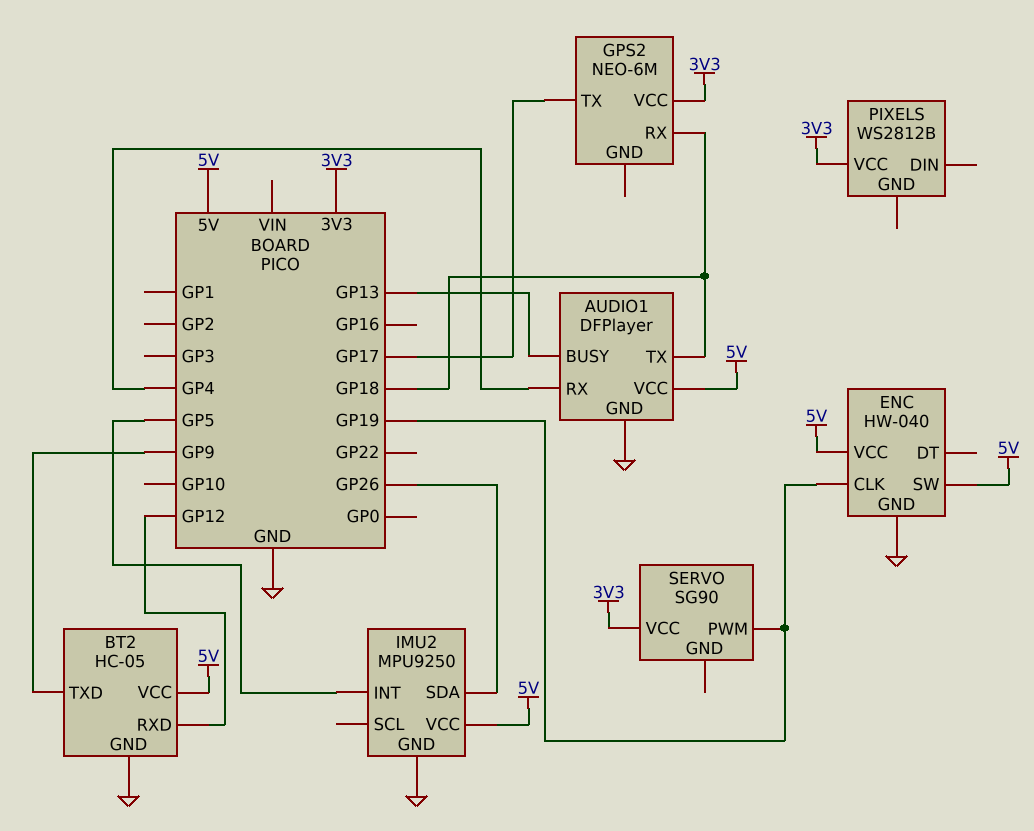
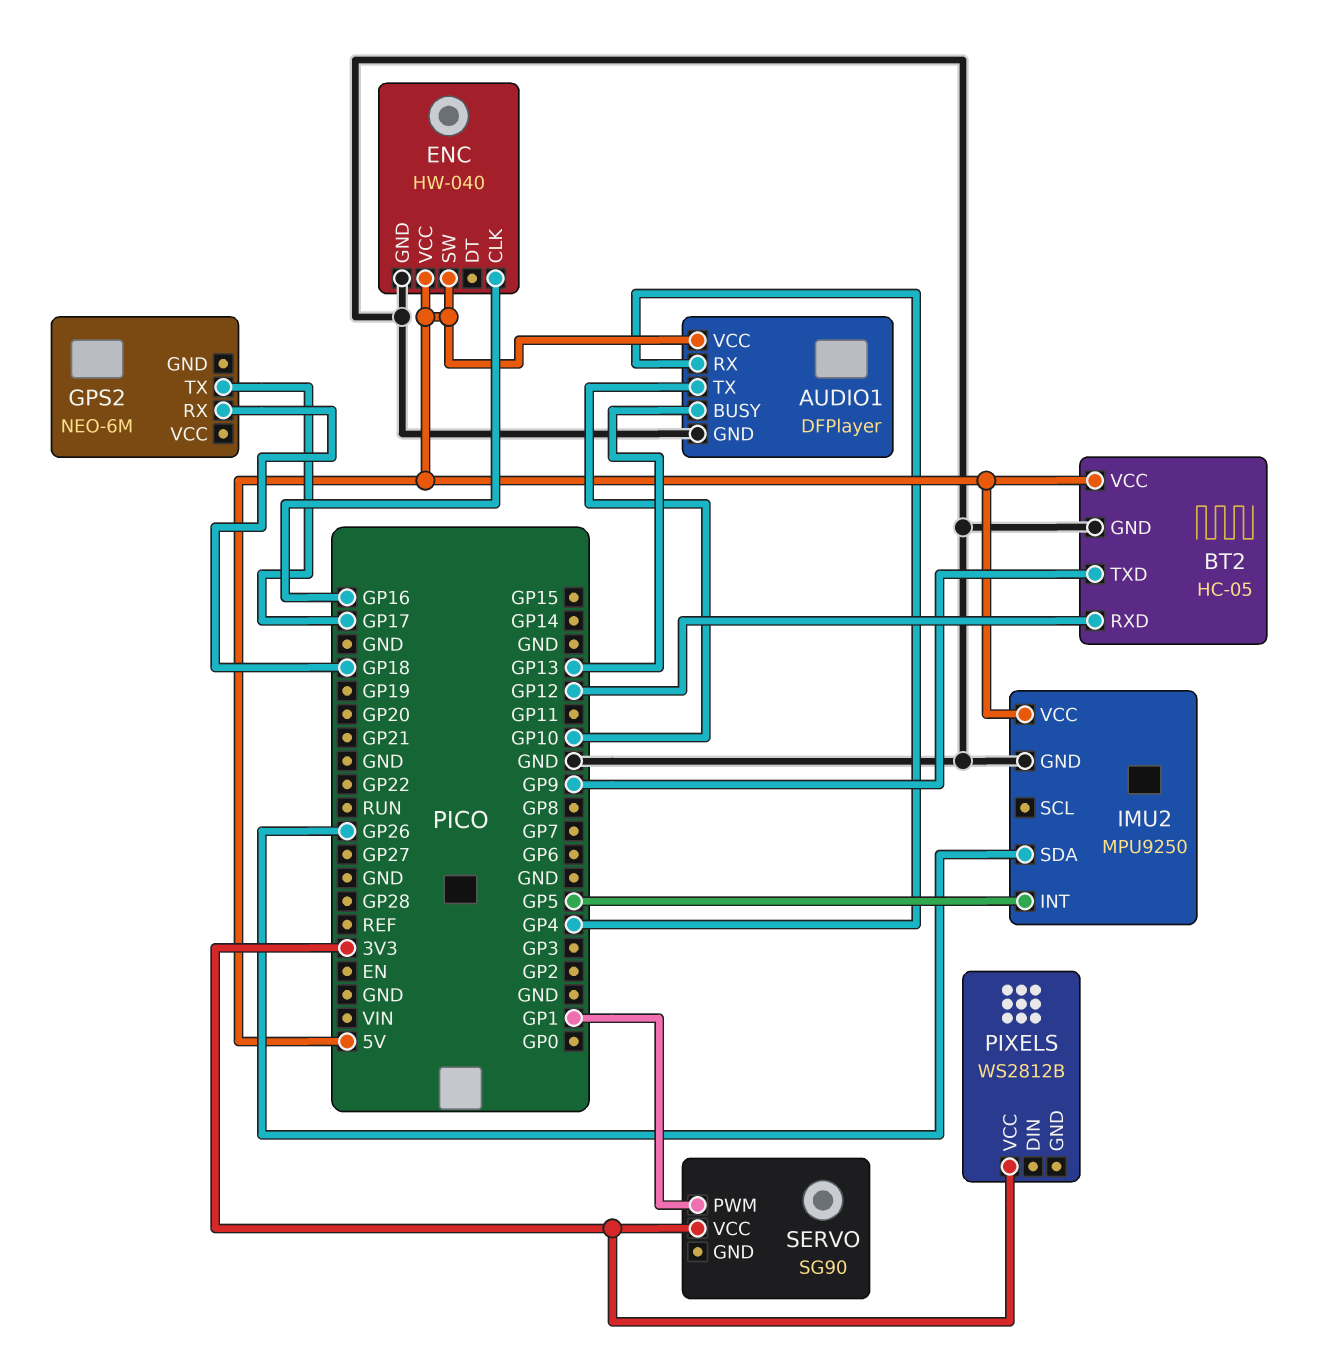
AUDIO1 pin TX: GP18 -> GP10
ENC pin CLK: GP19 -> GP16
GPS2 pin VCC: 3V3 -> none
SERVO pin PWM: GP19 -> GP1

